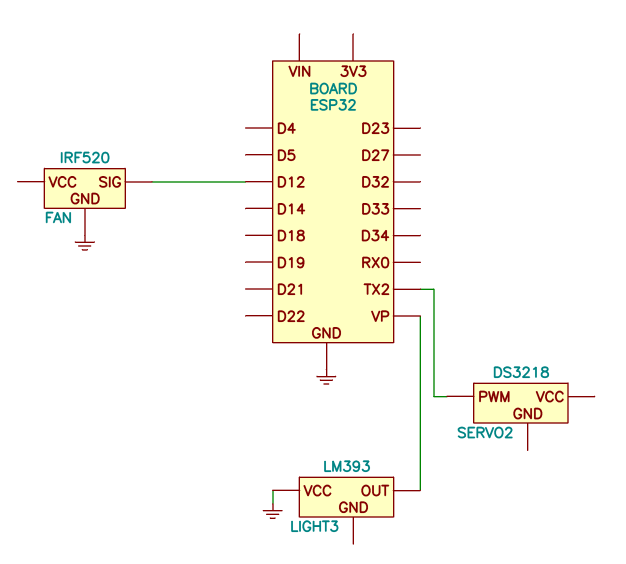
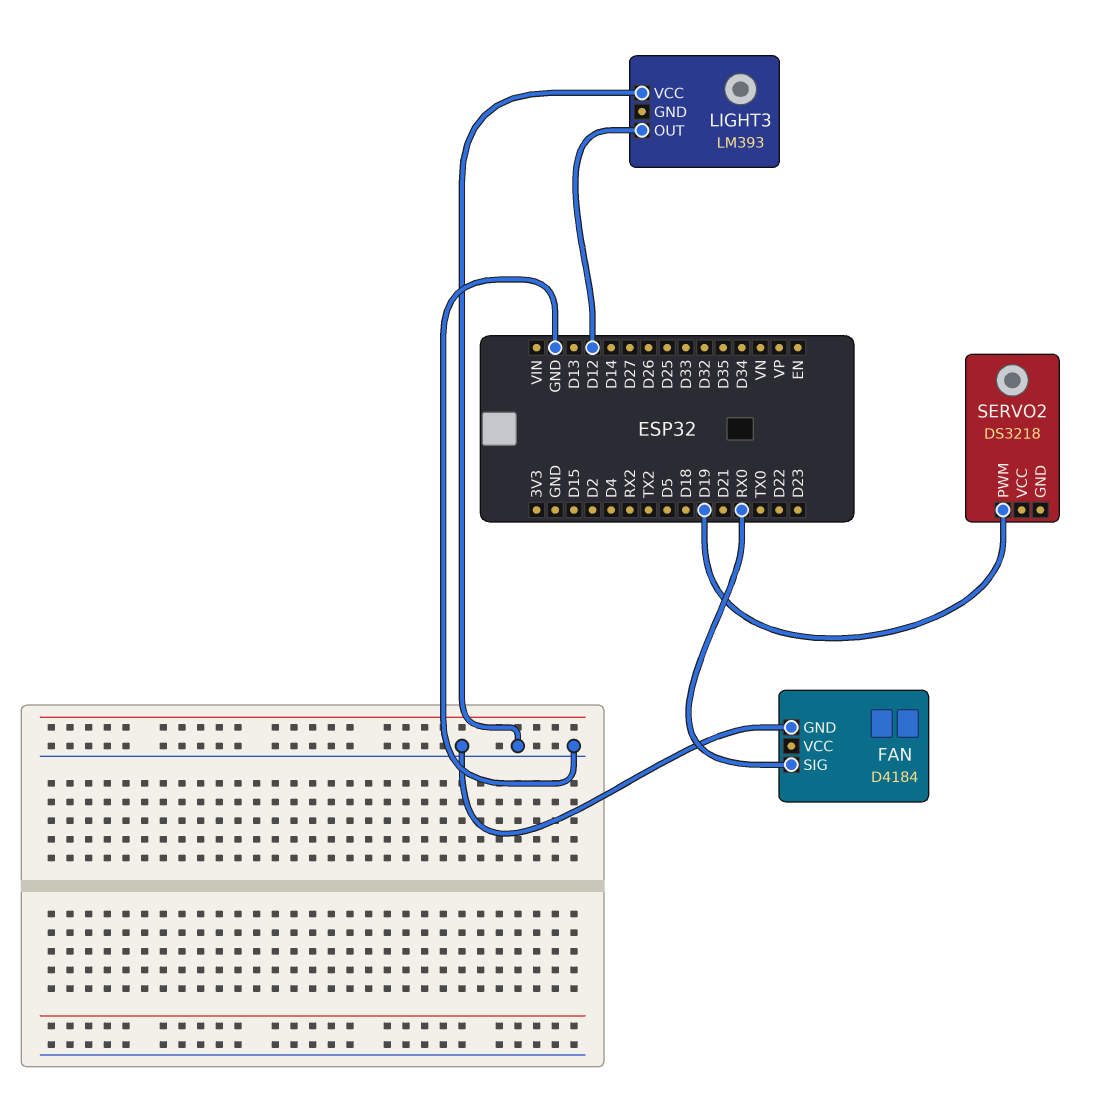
FAN: IRF520 -> D4184
FAN pin SIG: D12 -> RX0
LIGHT3 pin OUT: VP -> D12
SERVO2 pin PWM: TX2 -> D19

